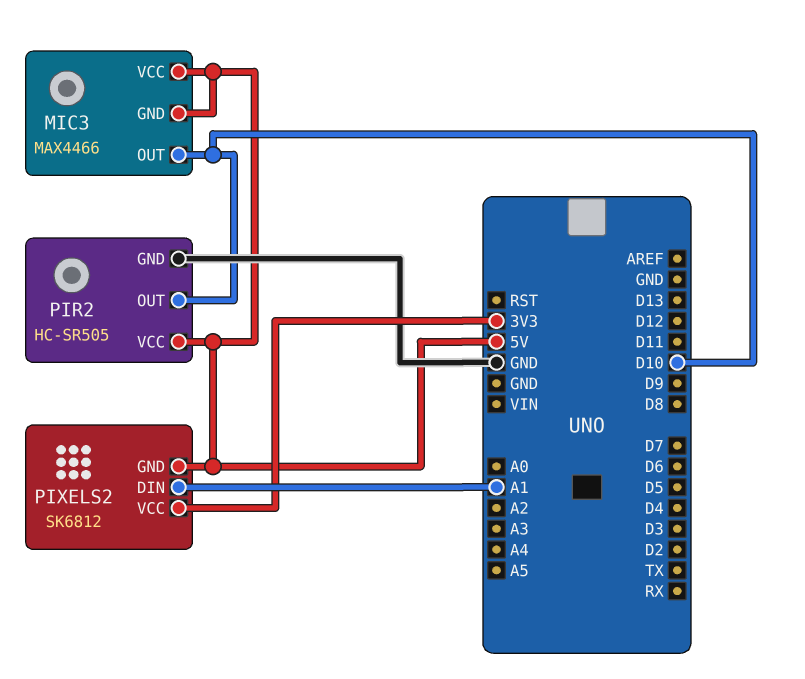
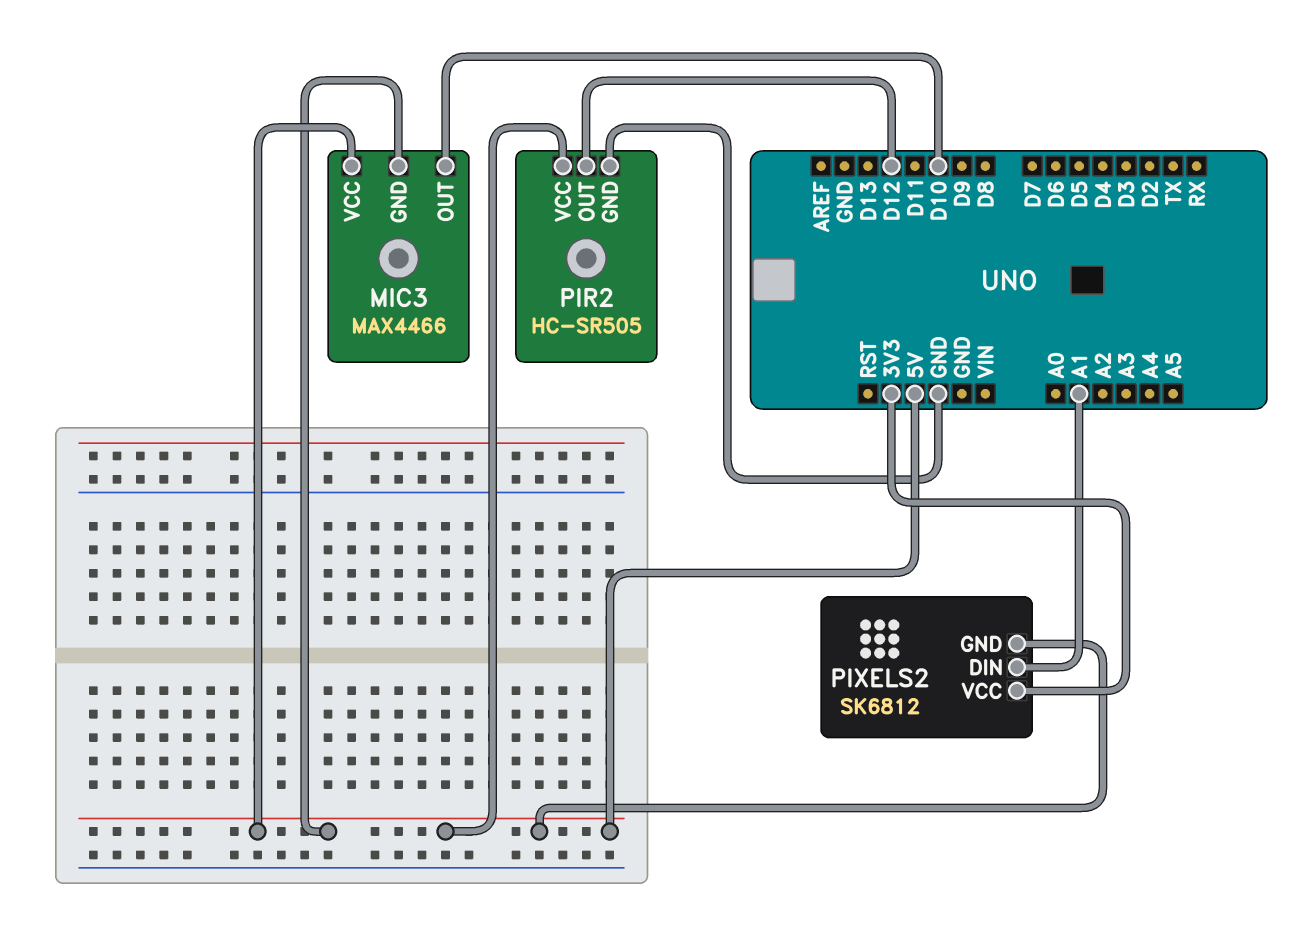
PIR2 pin OUT: D10 -> D12

